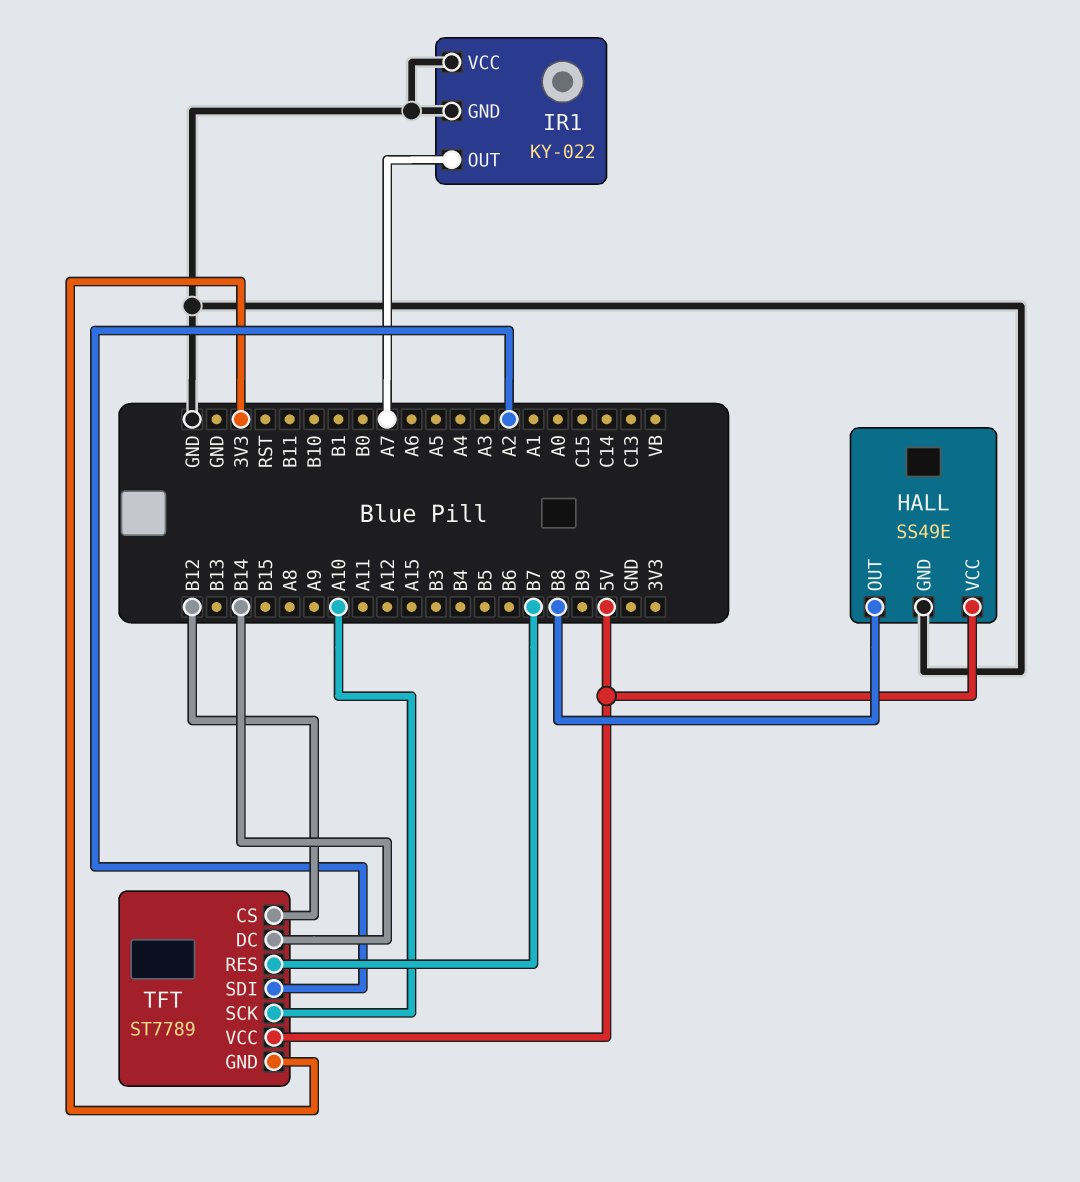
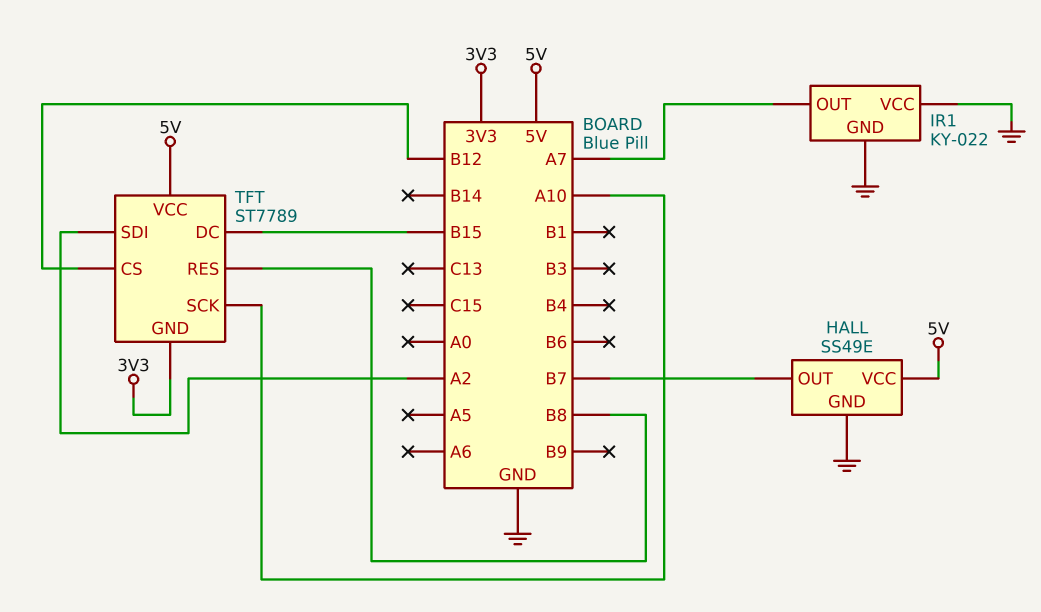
HALL pin OUT: B8 -> B7
TFT pin DC: B14 -> B15
TFT pin RES: B7 -> B8

